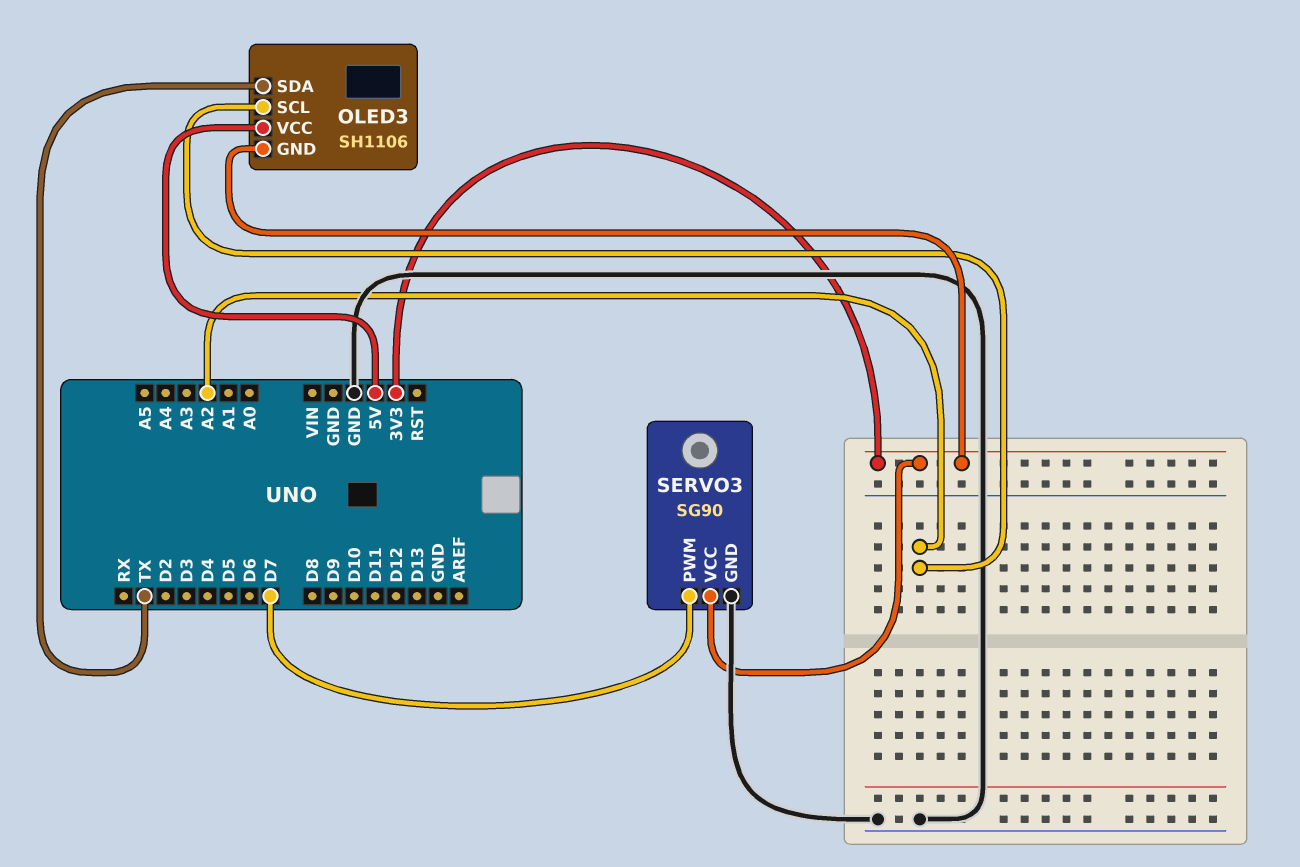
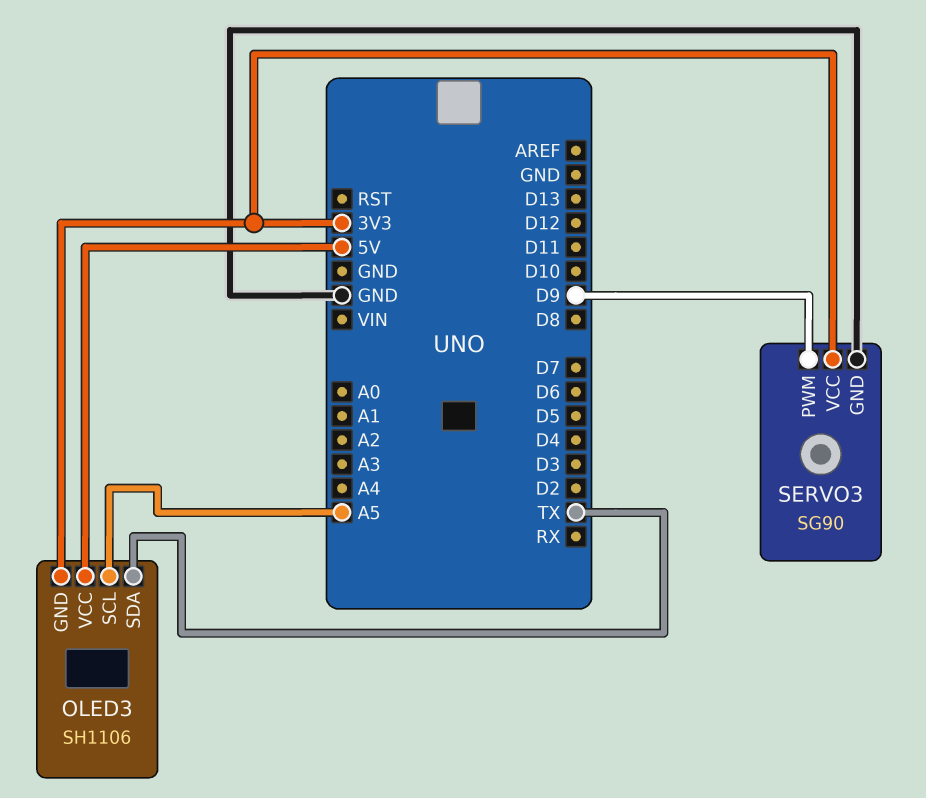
OLED3 pin SCL: A2 -> A5
SERVO3 pin PWM: D7 -> D9

